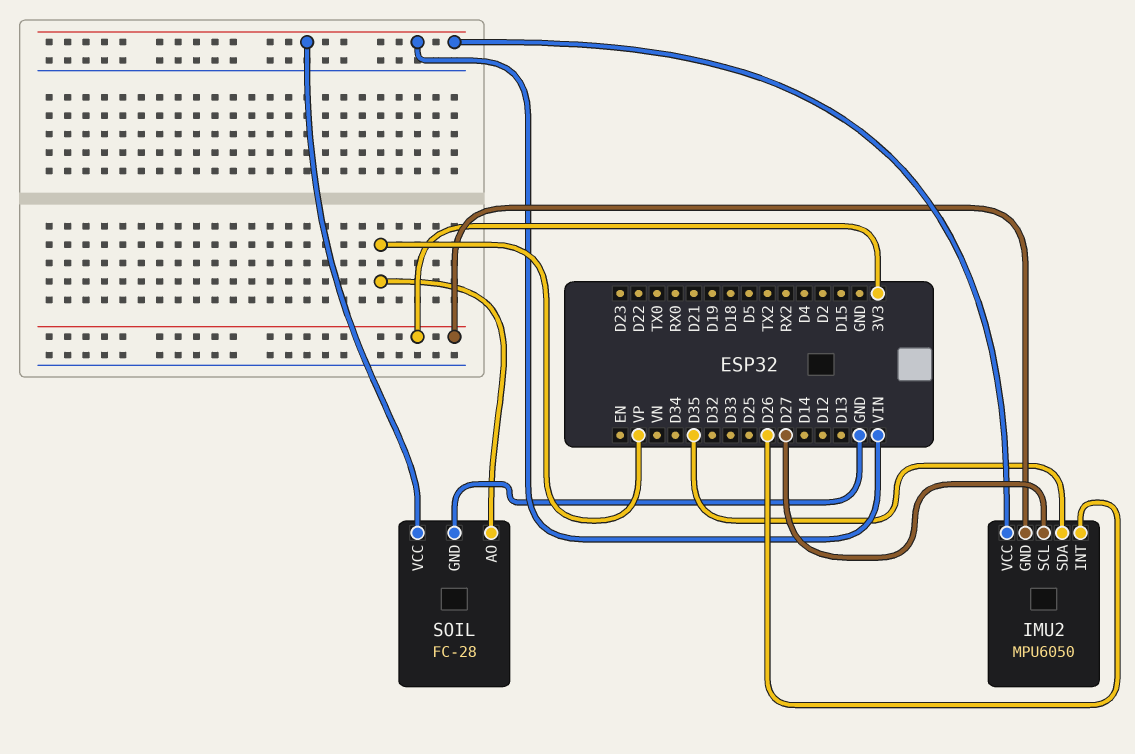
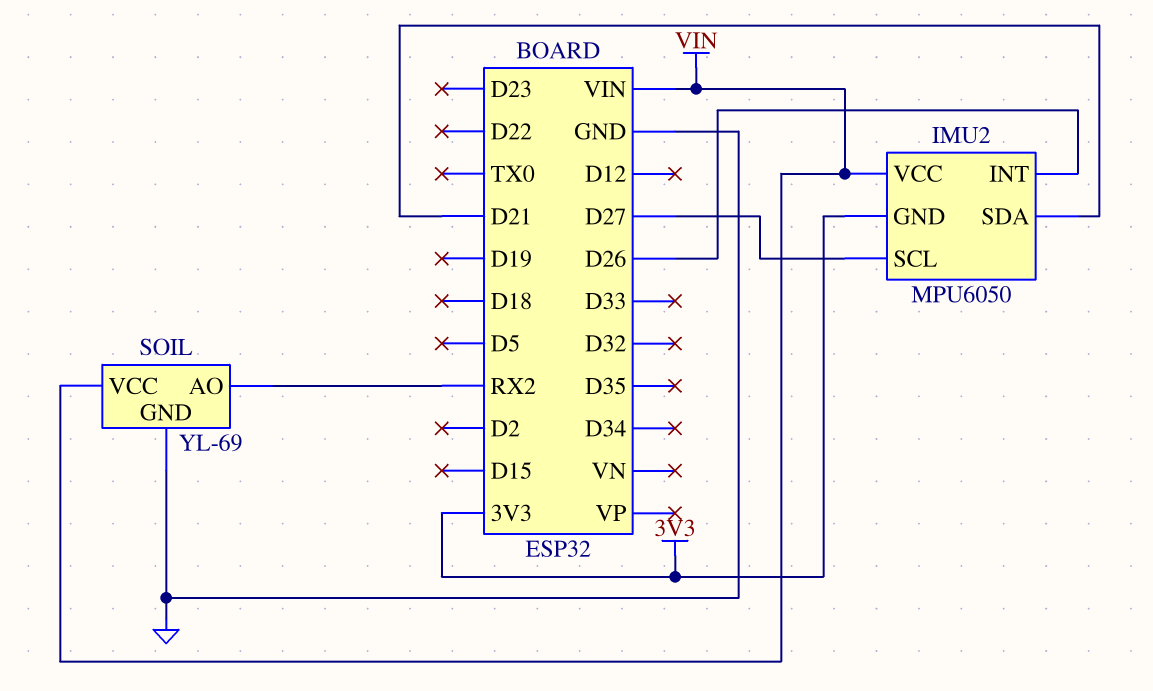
IMU2 pin SDA: D35 -> D21
SOIL: FC-28 -> YL-69
SOIL pin AO: VP -> RX2

